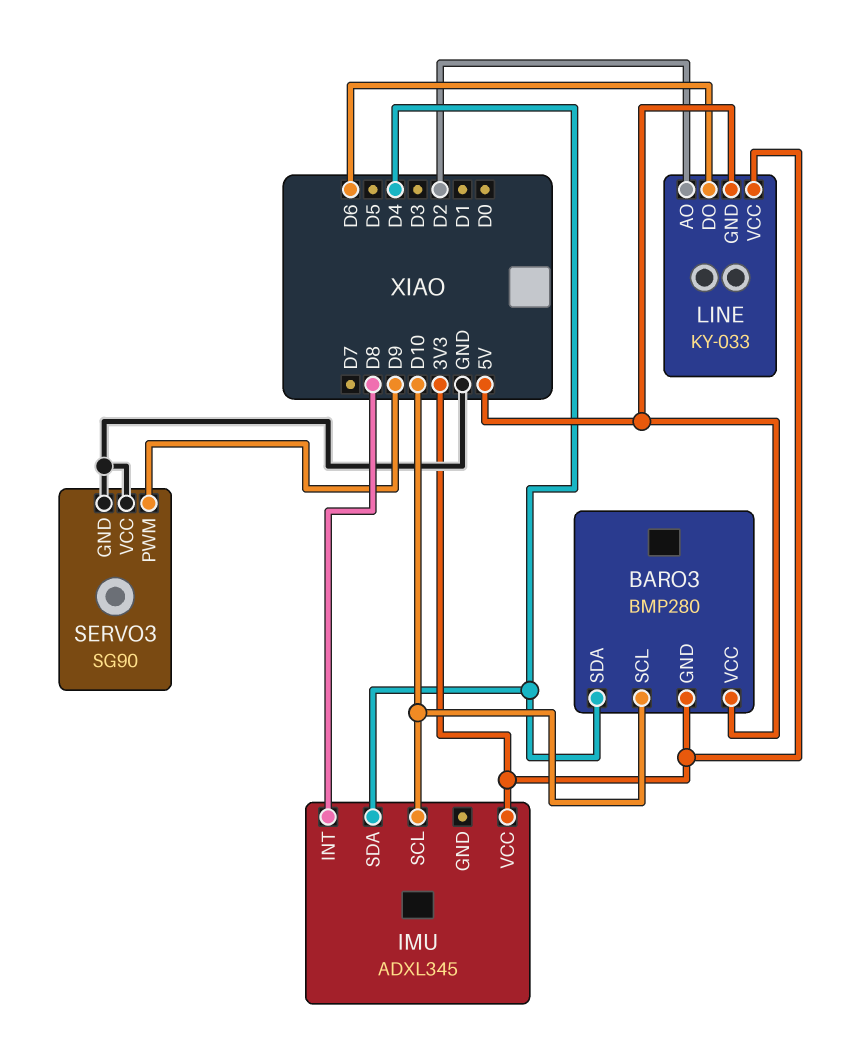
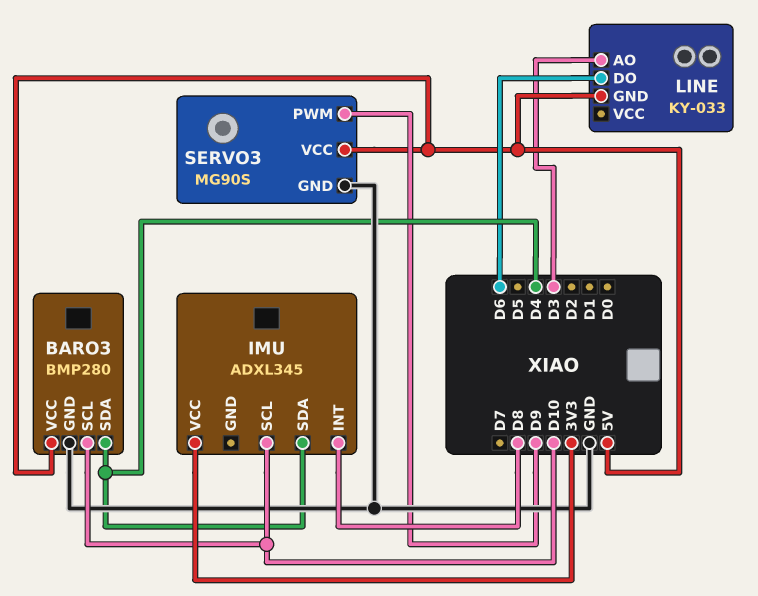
BARO3 pin GND: 3V3 -> GND
LINE pin AO: D2 -> D3
LINE pin VCC: 3V3 -> none
SERVO3: SG90 -> MG90S
SERVO3 pin VCC: GND -> 5V

